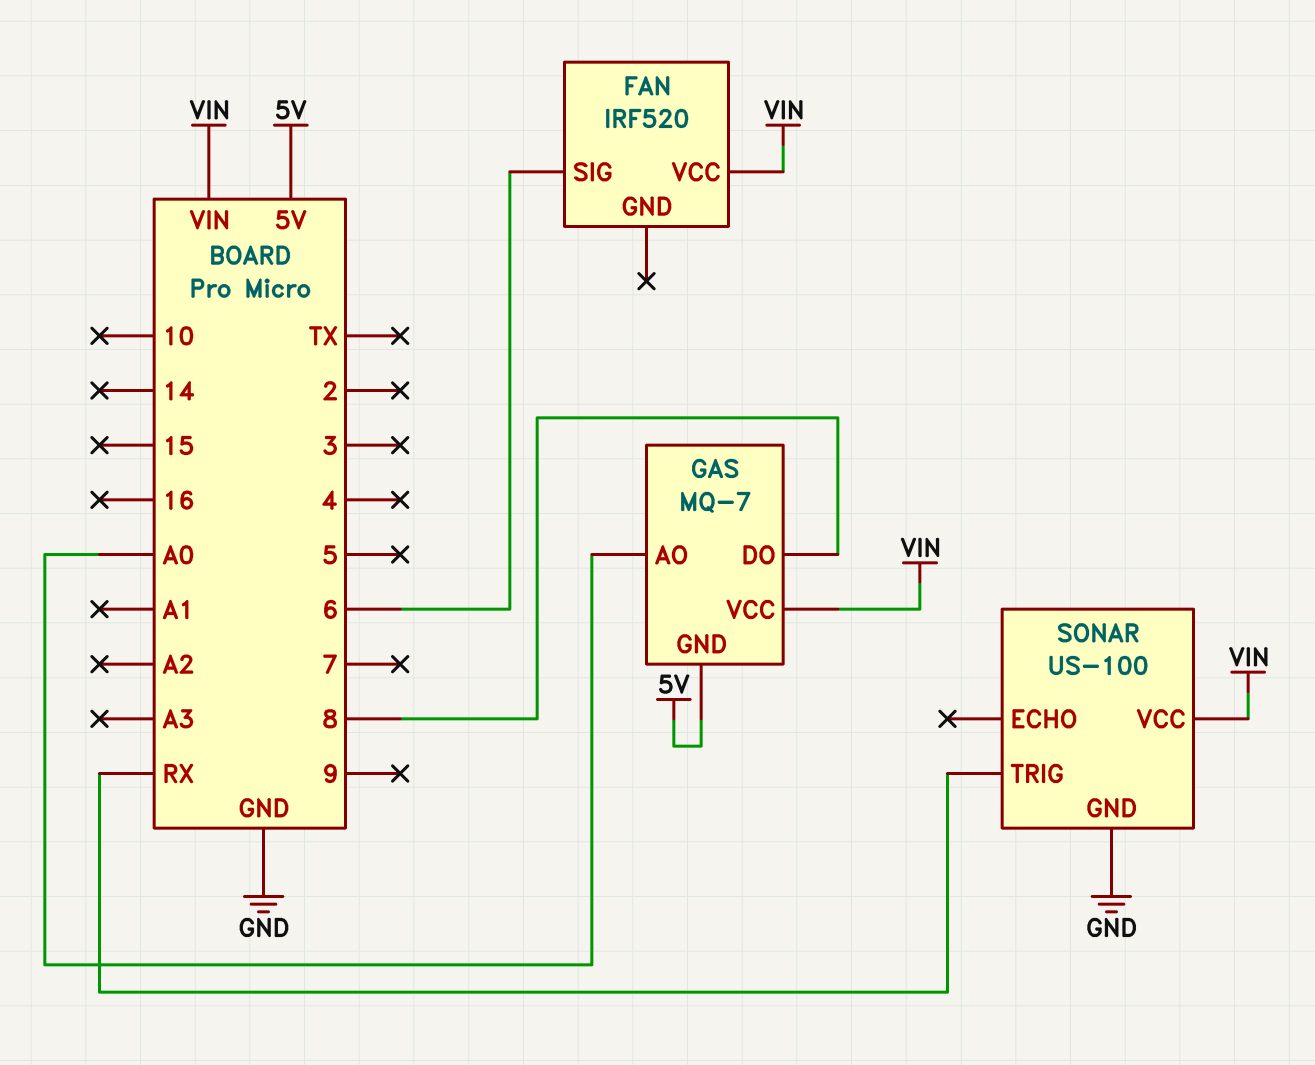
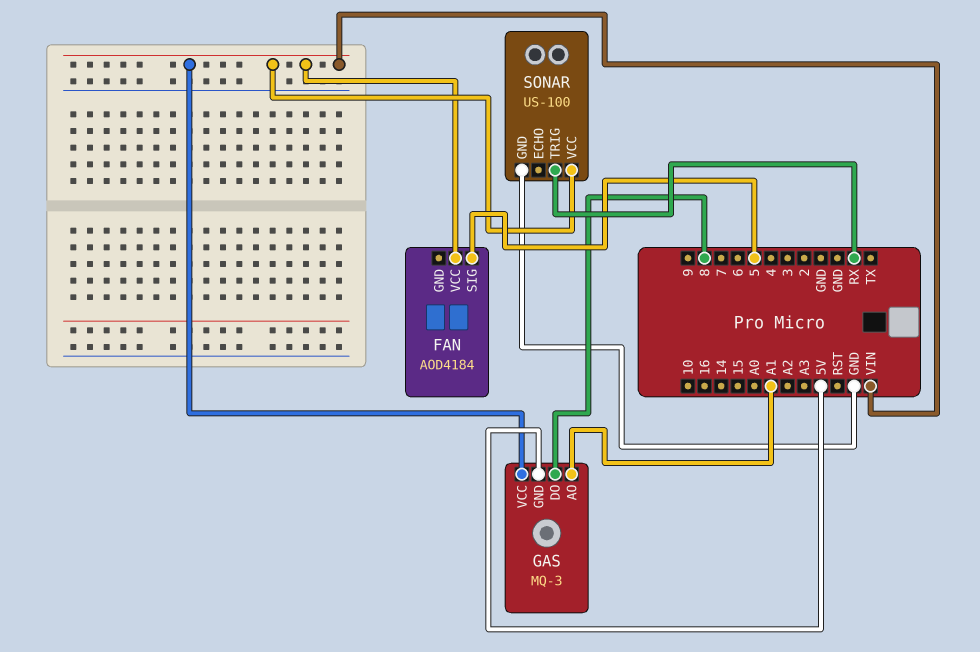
FAN: IRF520 -> AOD4184
FAN pin SIG: 6 -> 5
GAS: MQ-7 -> MQ-3
GAS pin AO: A0 -> A1

